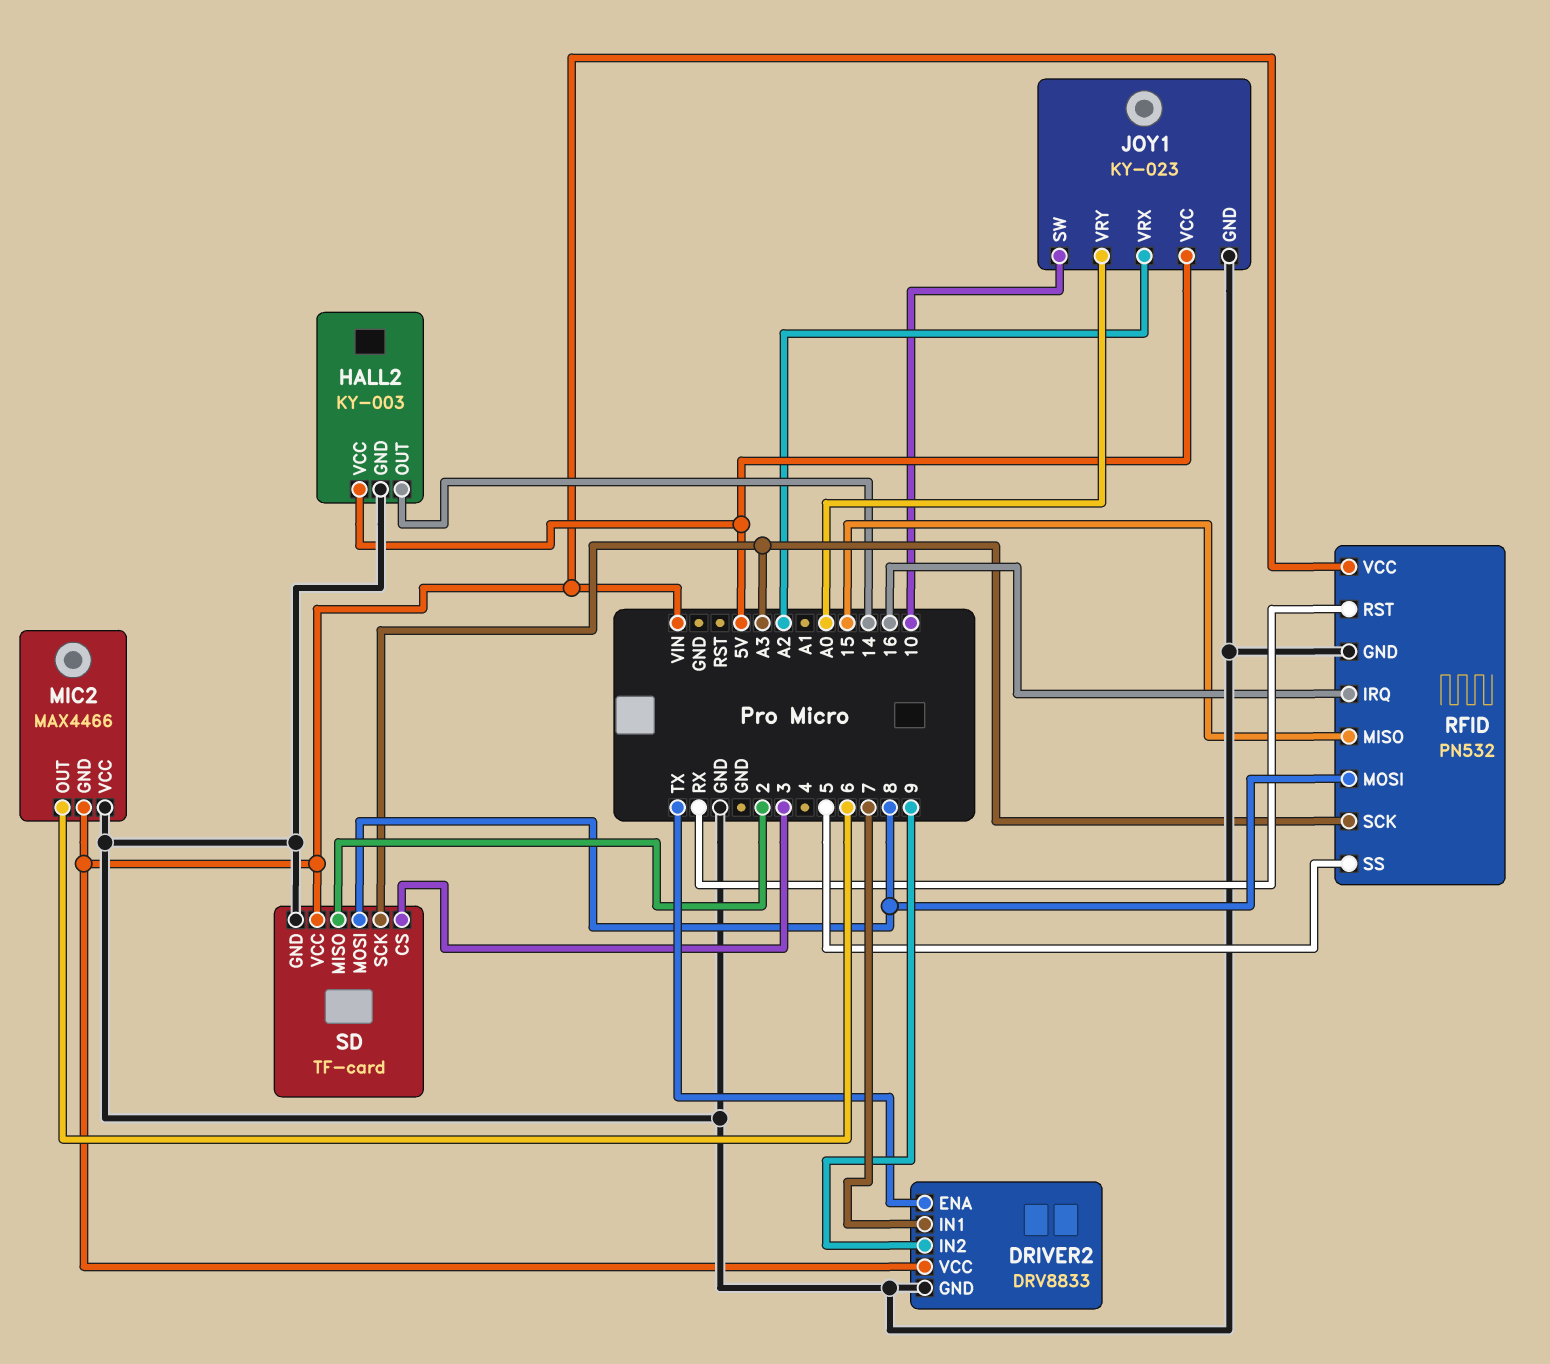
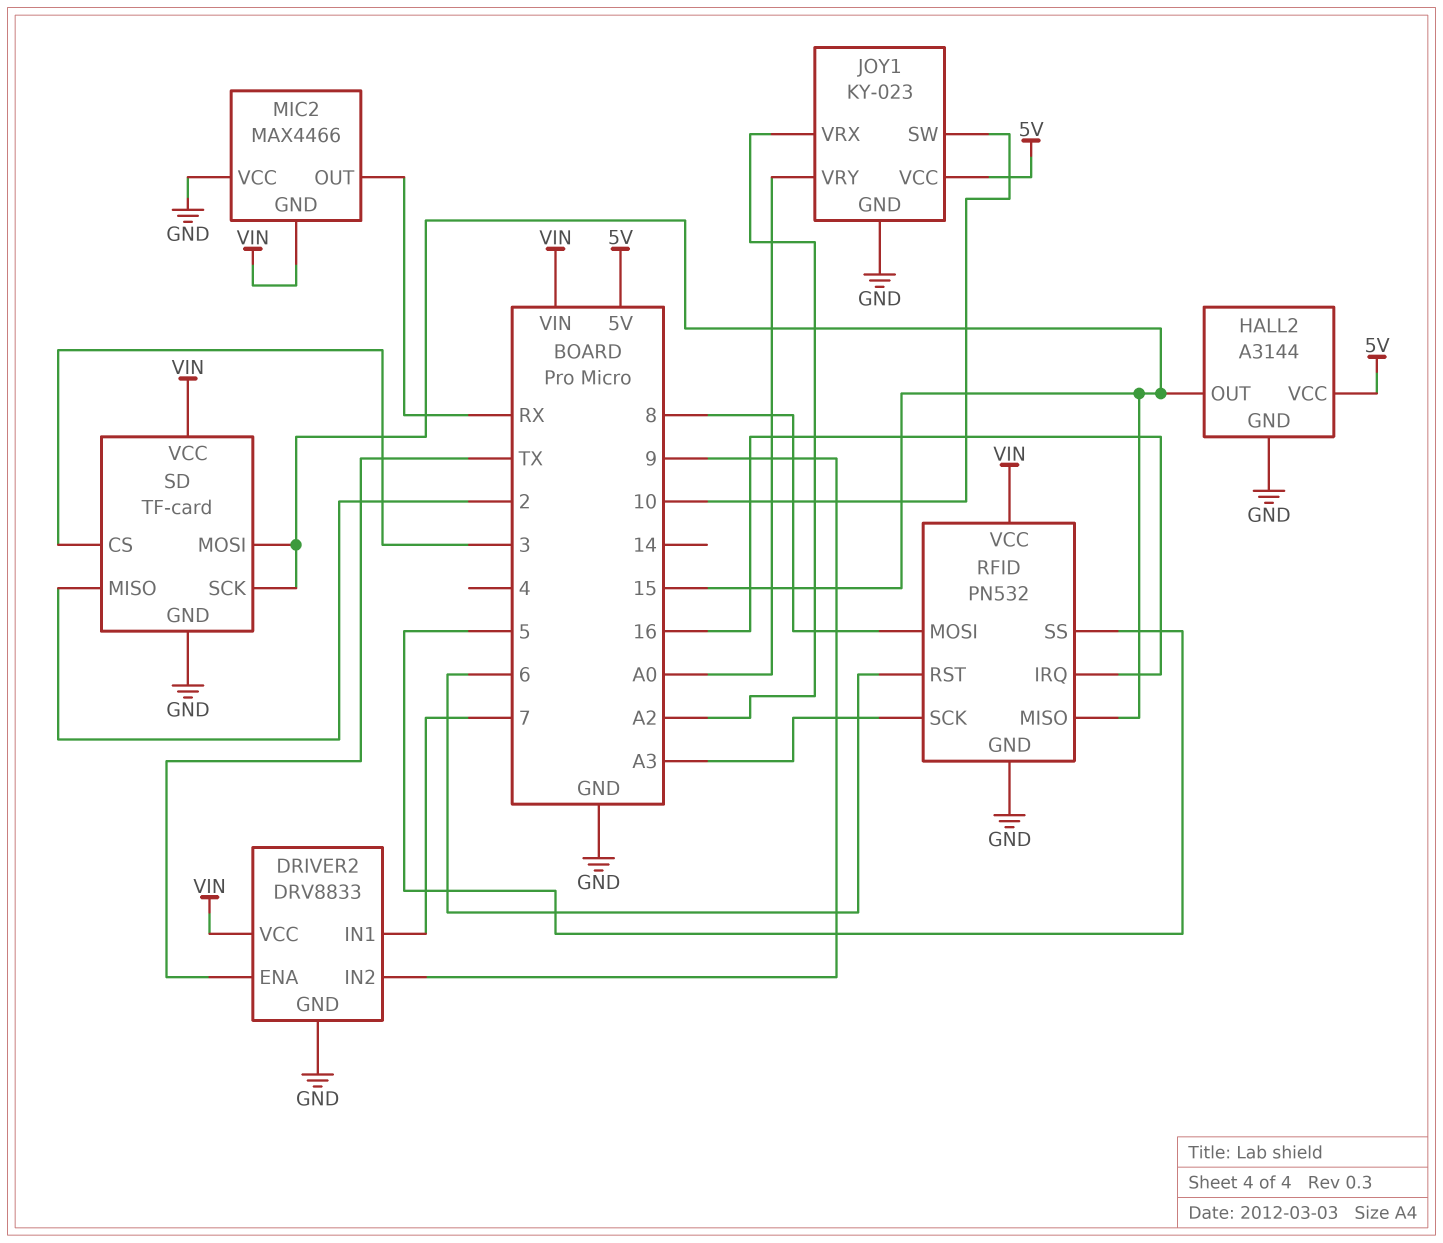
HALL2: KY-003 -> A3144
HALL2 pin OUT: 14 -> 15
MIC2 pin OUT: 6 -> RX
RFID pin RST: RX -> 6
SD pin MOSI: 8 -> 15
SD pin SCK: A3 -> 15

